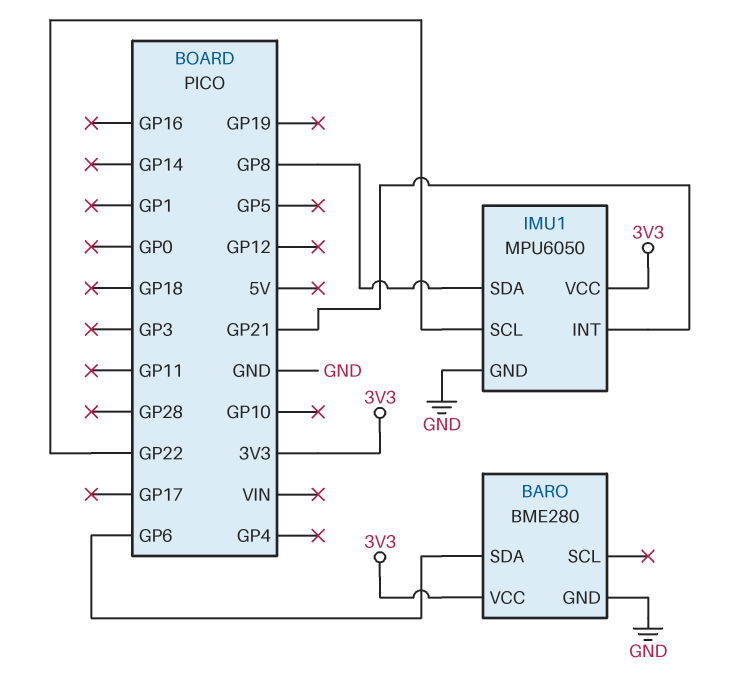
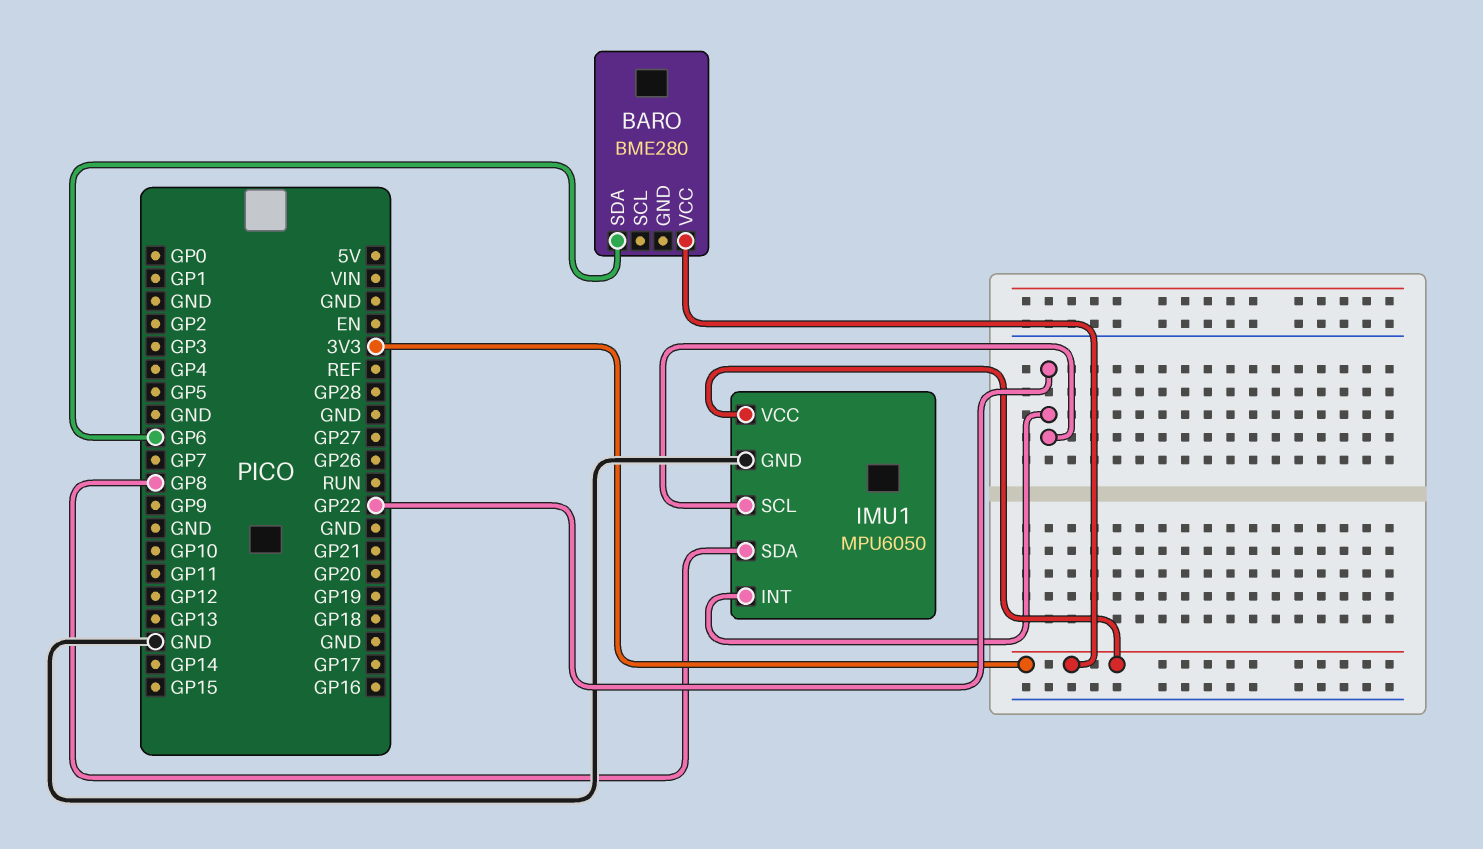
BARO pin GND: GND -> none
IMU1 pin INT: GP21 -> GP22

